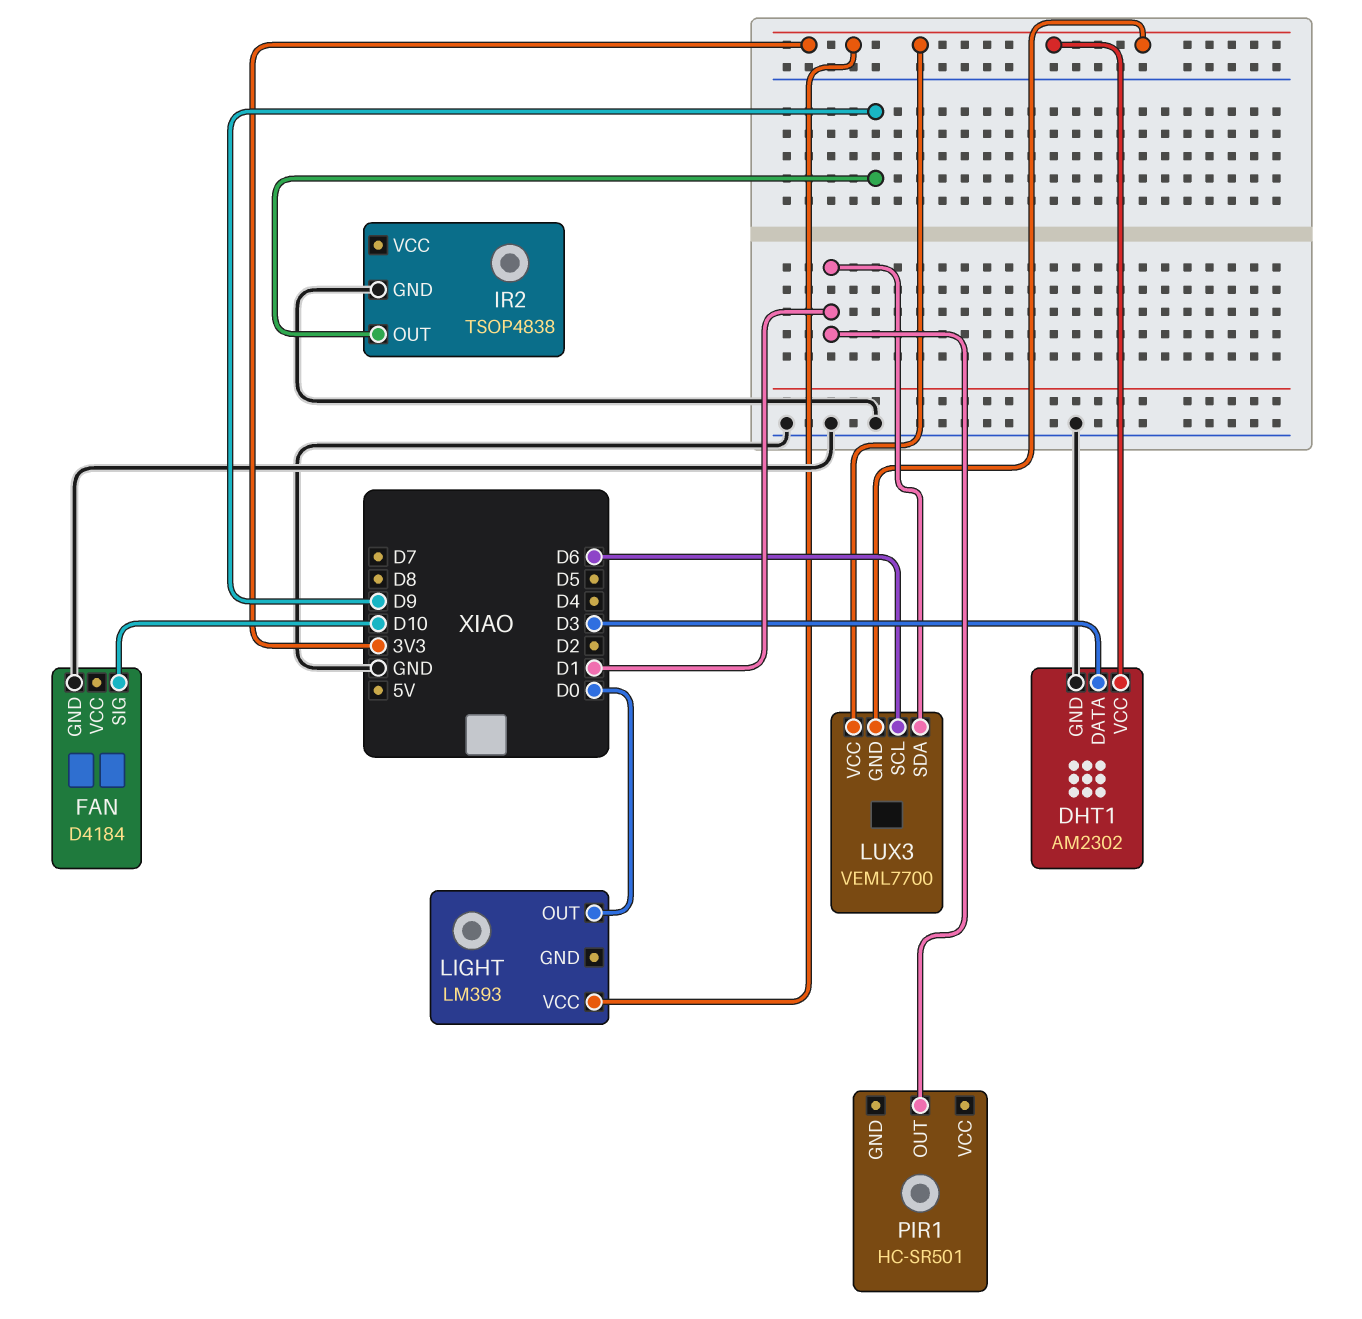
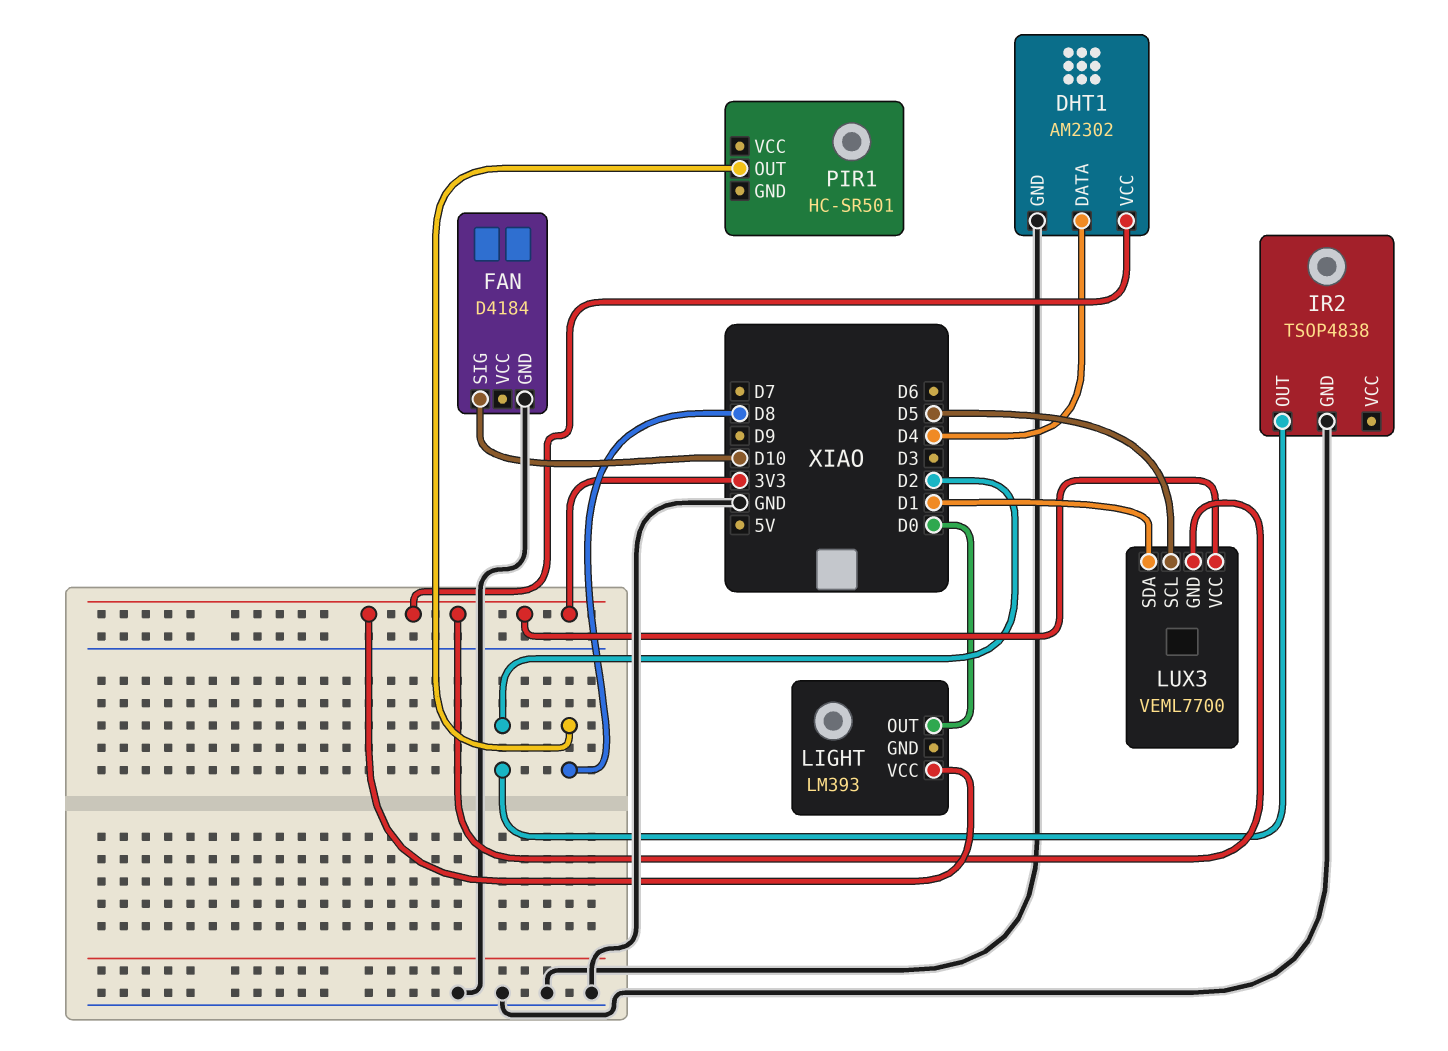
DHT1 pin DATA: D3 -> D4
IR2 pin OUT: D9 -> D2
LUX3 pin SCL: D6 -> D5
PIR1 pin OUT: D1 -> D8

